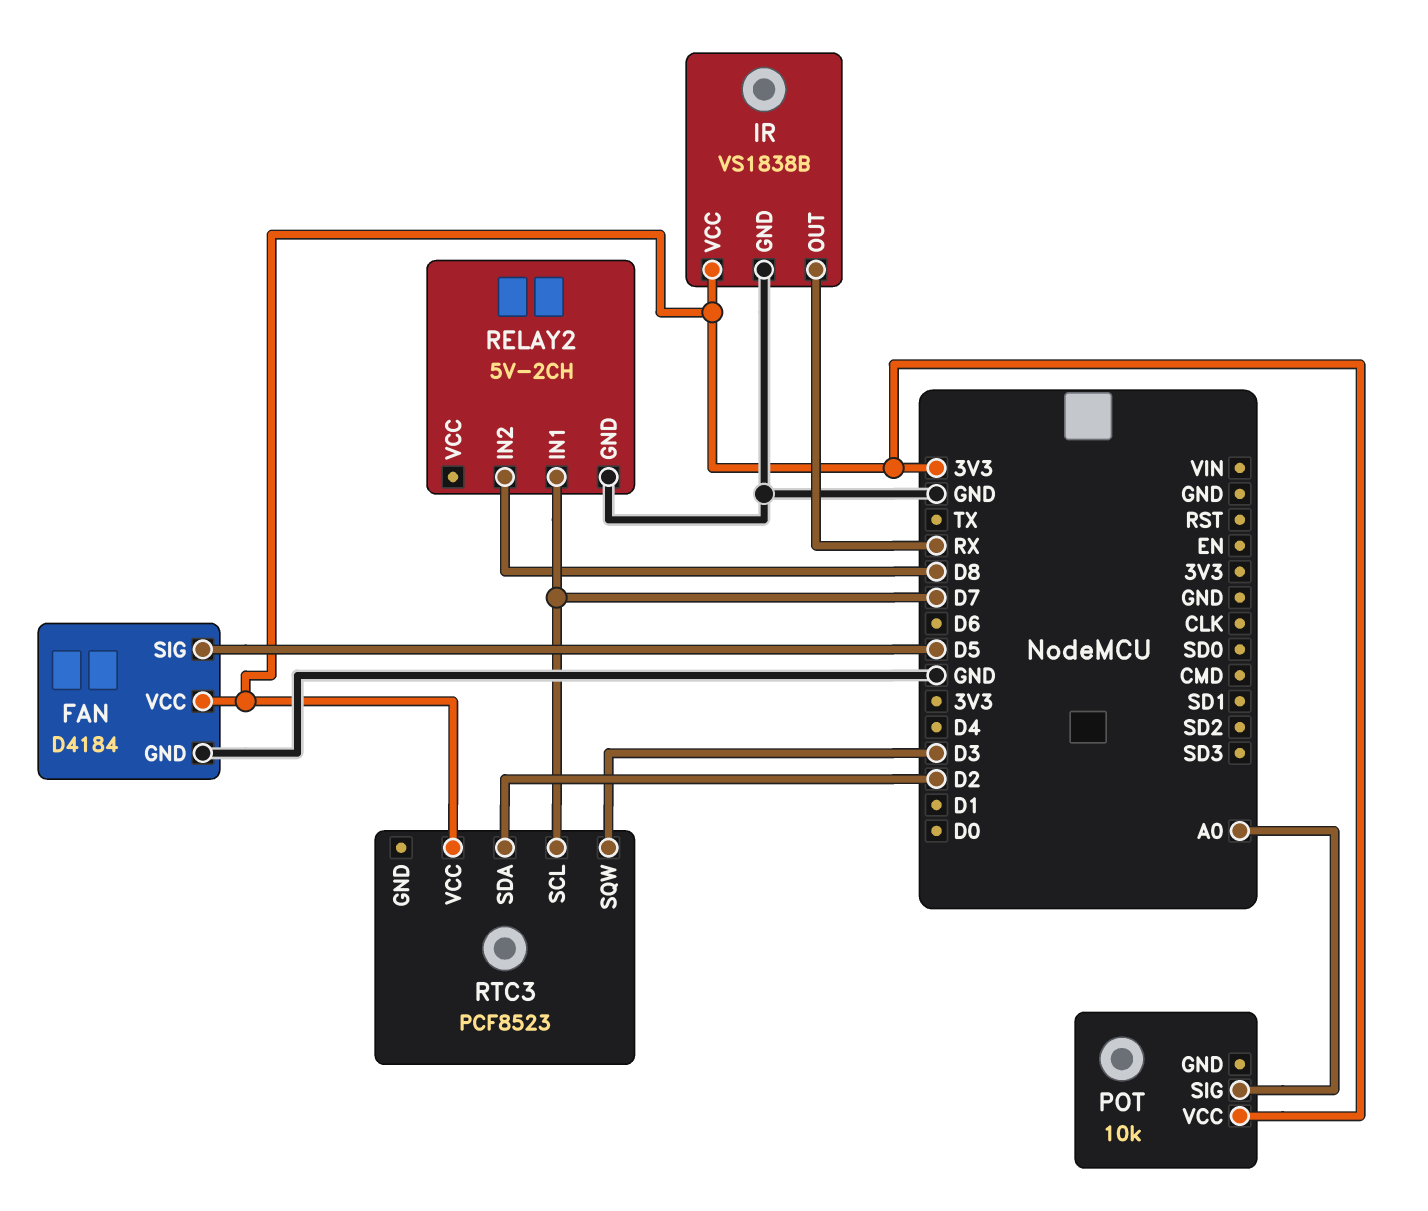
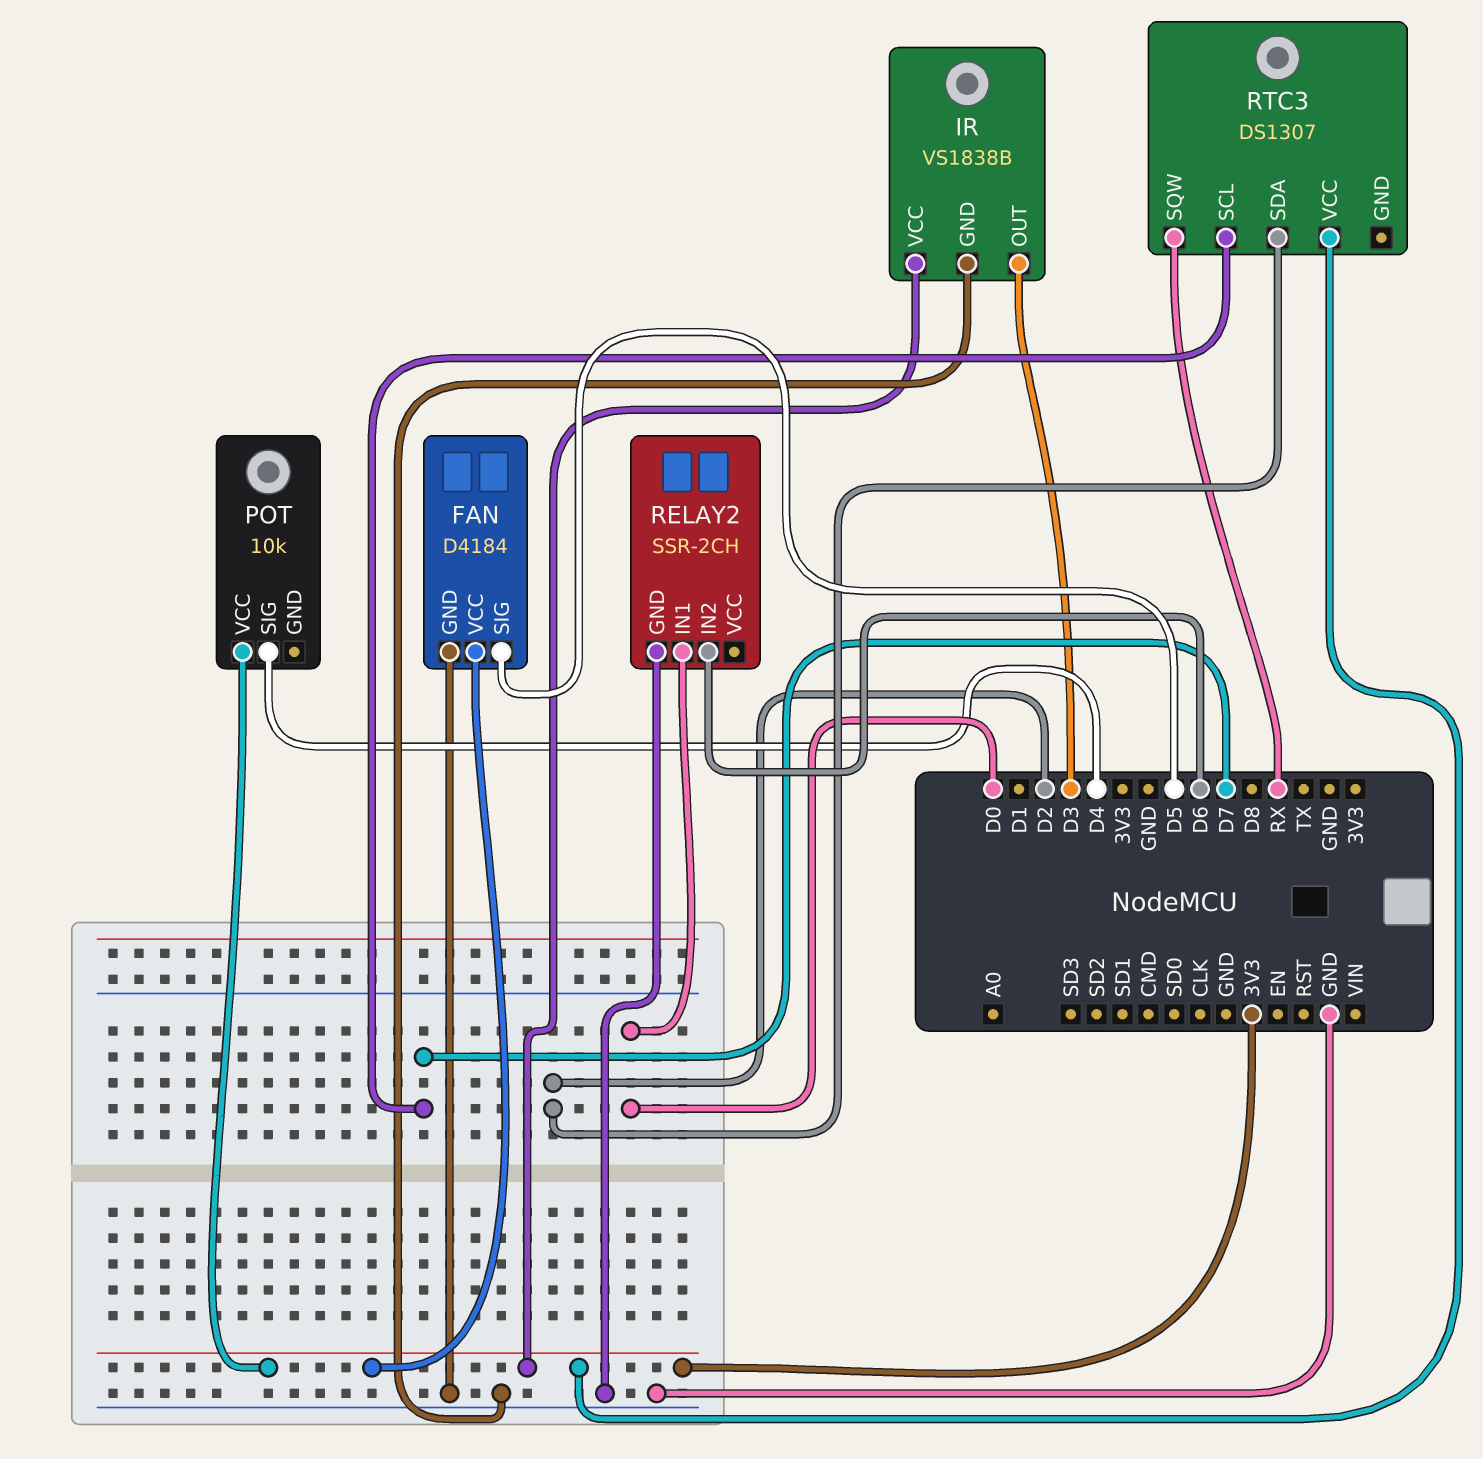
IR pin OUT: RX -> D3
POT pin SIG: A0 -> D4
RELAY2: 5V-2CH -> SSR-2CH
RELAY2 pin IN1: D7 -> D0
RELAY2 pin IN2: D8 -> D6
RTC3: PCF8523 -> DS1307
RTC3 pin SQW: D3 -> RX

